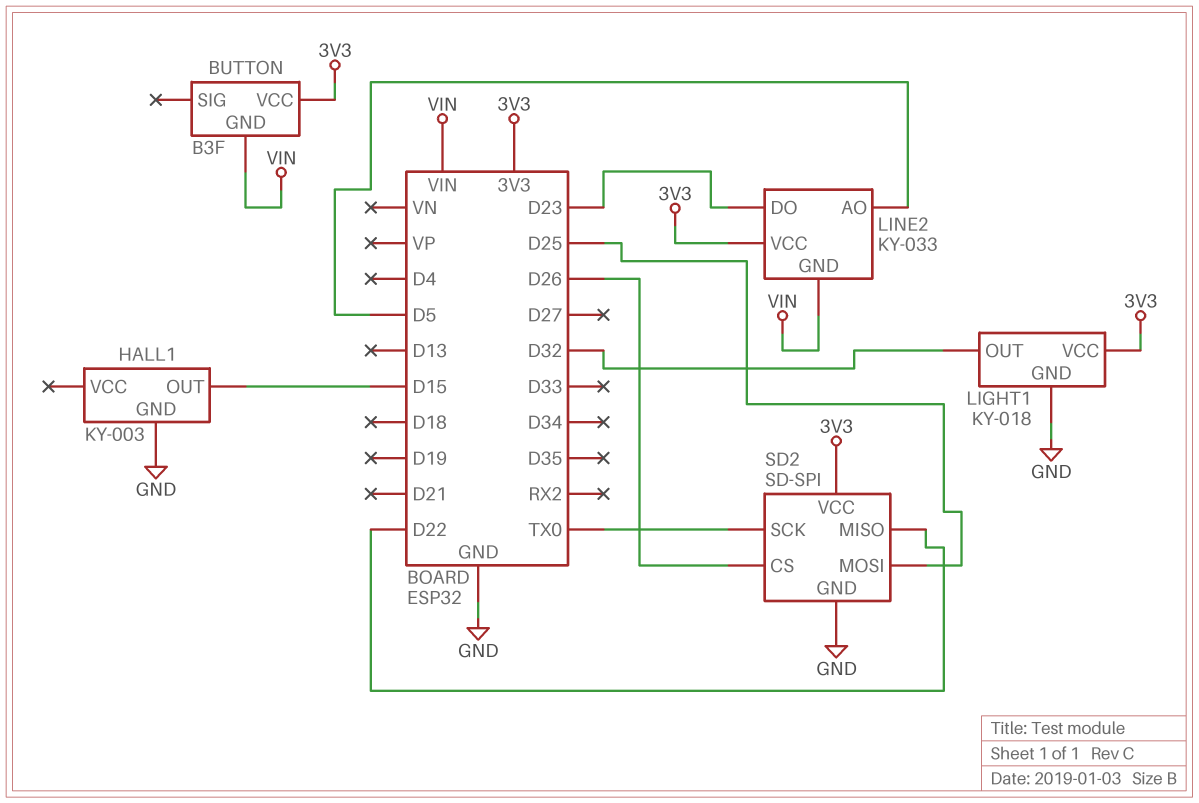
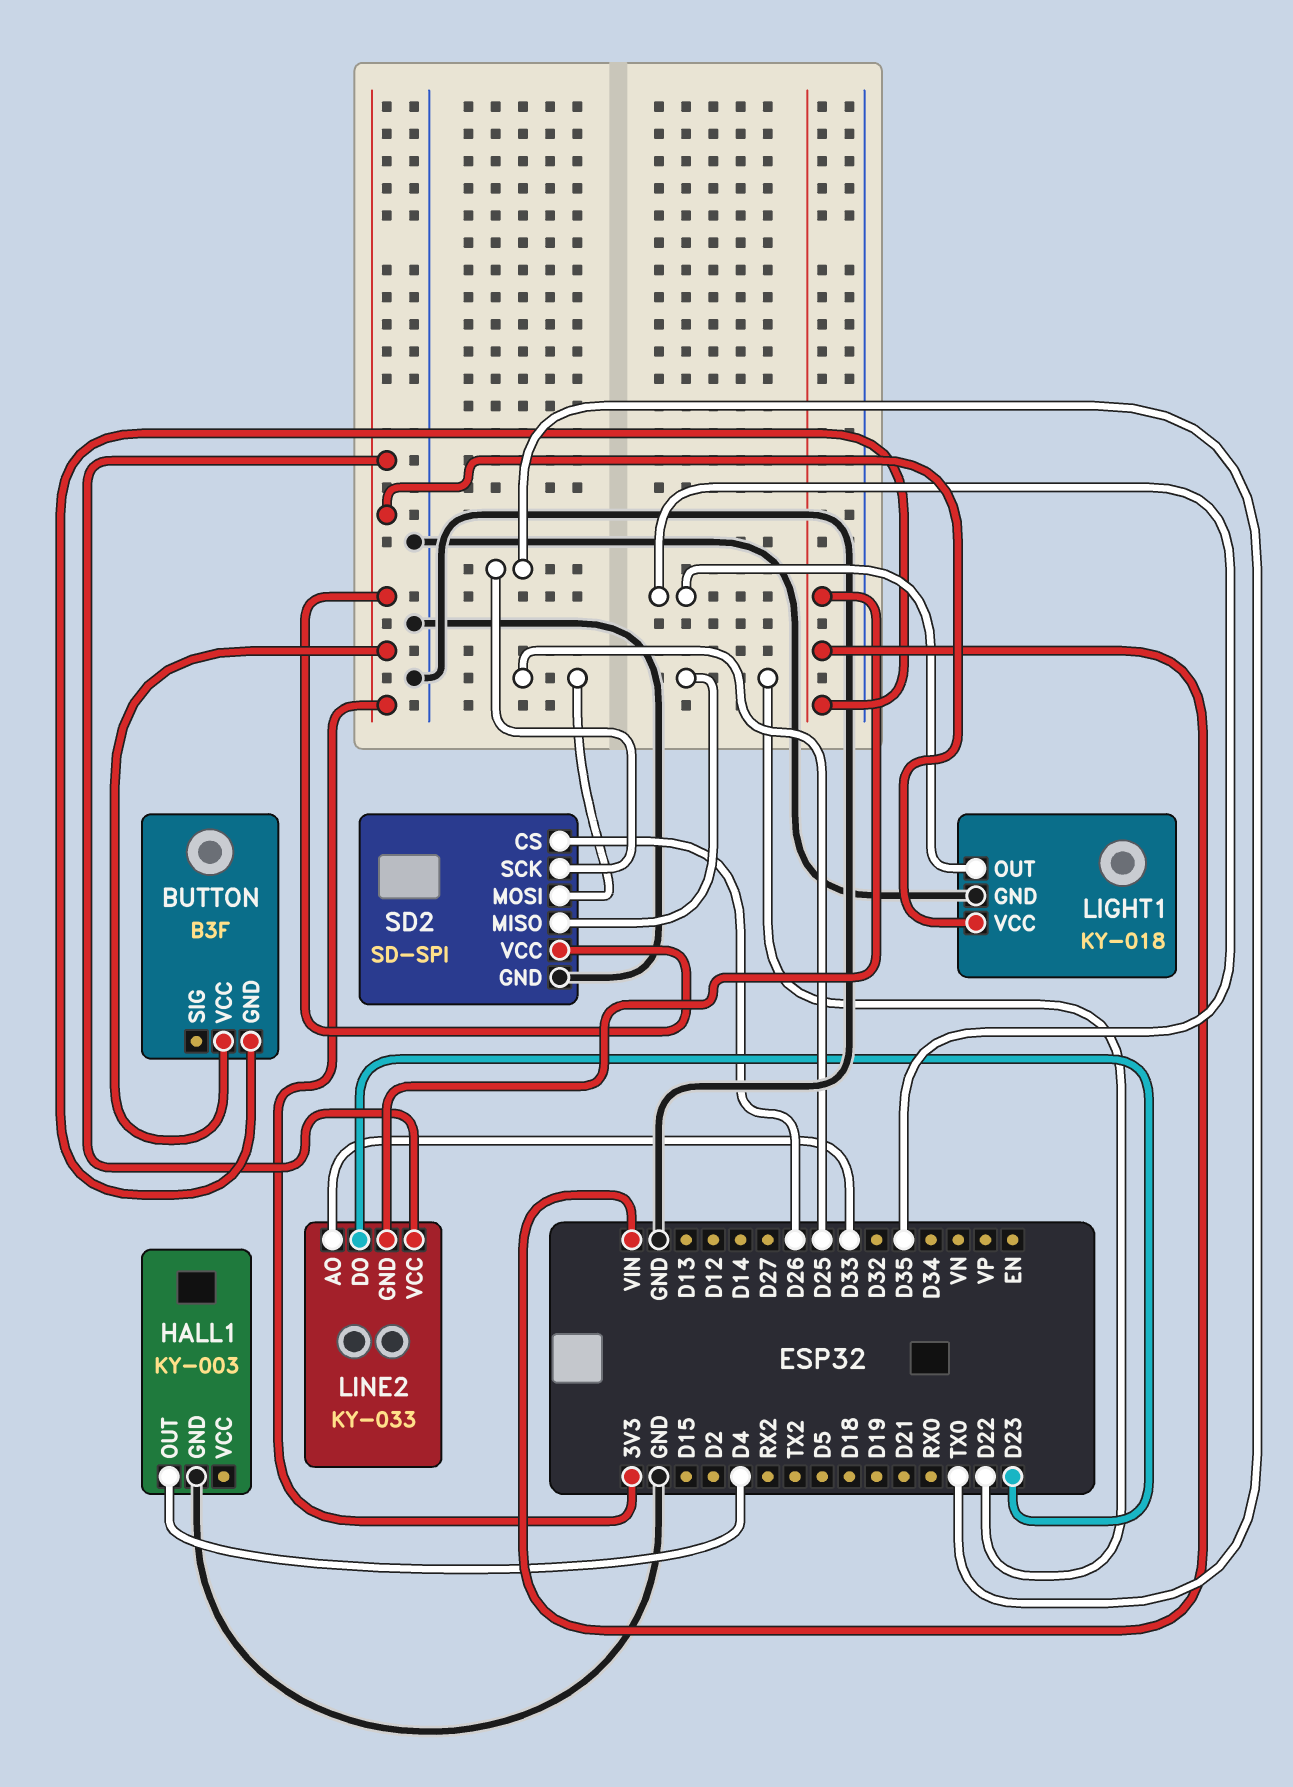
HALL1 pin OUT: D15 -> D4
LIGHT1 pin OUT: D32 -> D35
LINE2 pin AO: D5 -> D33

